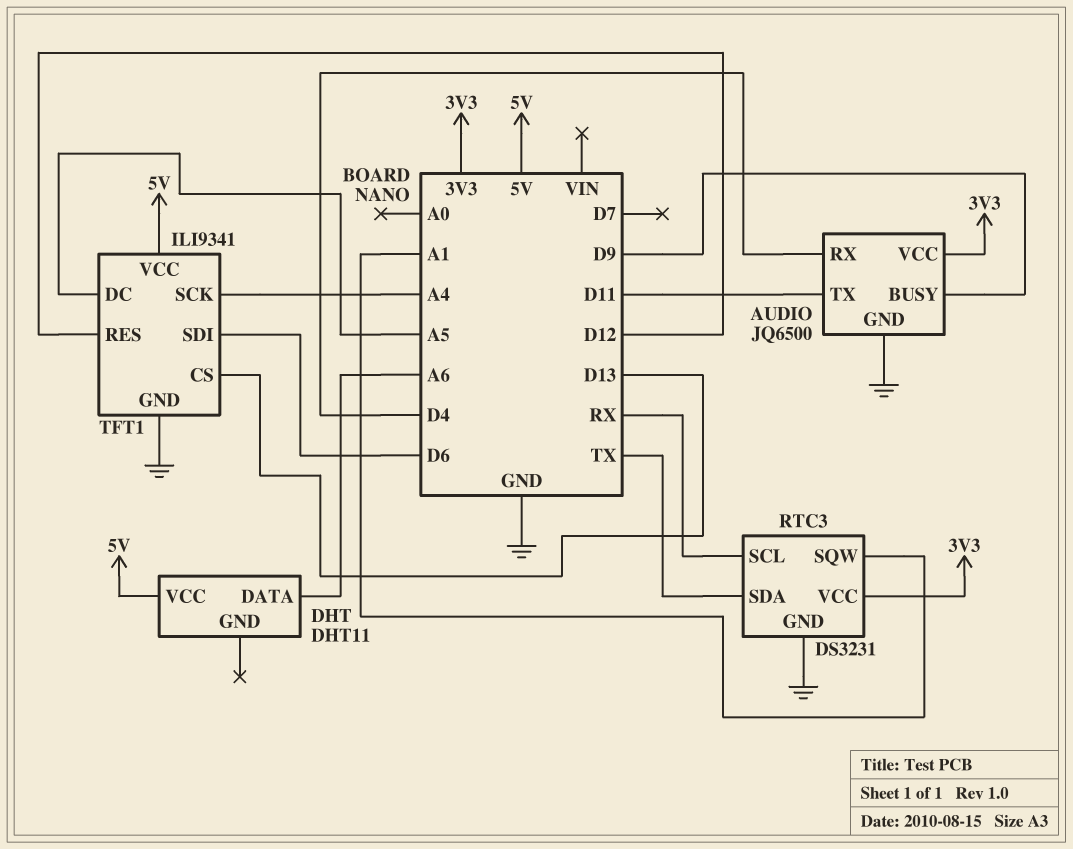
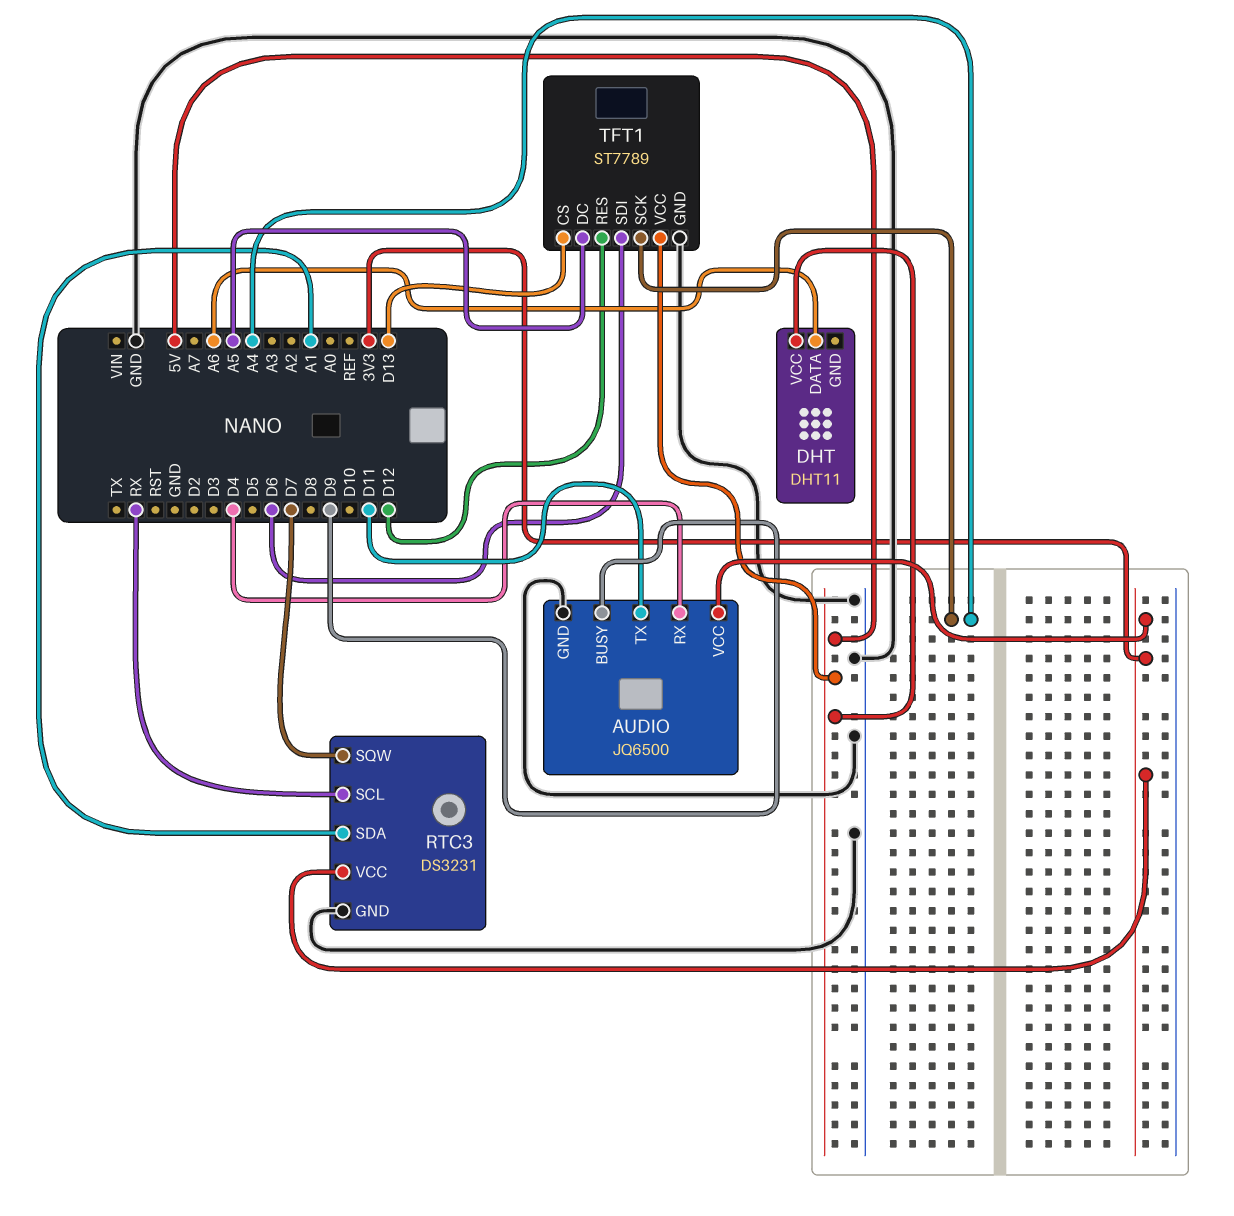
RTC3 pin SDA: TX -> A1
RTC3 pin SQW: A1 -> D7
TFT1: ILI9341 -> ST7789

